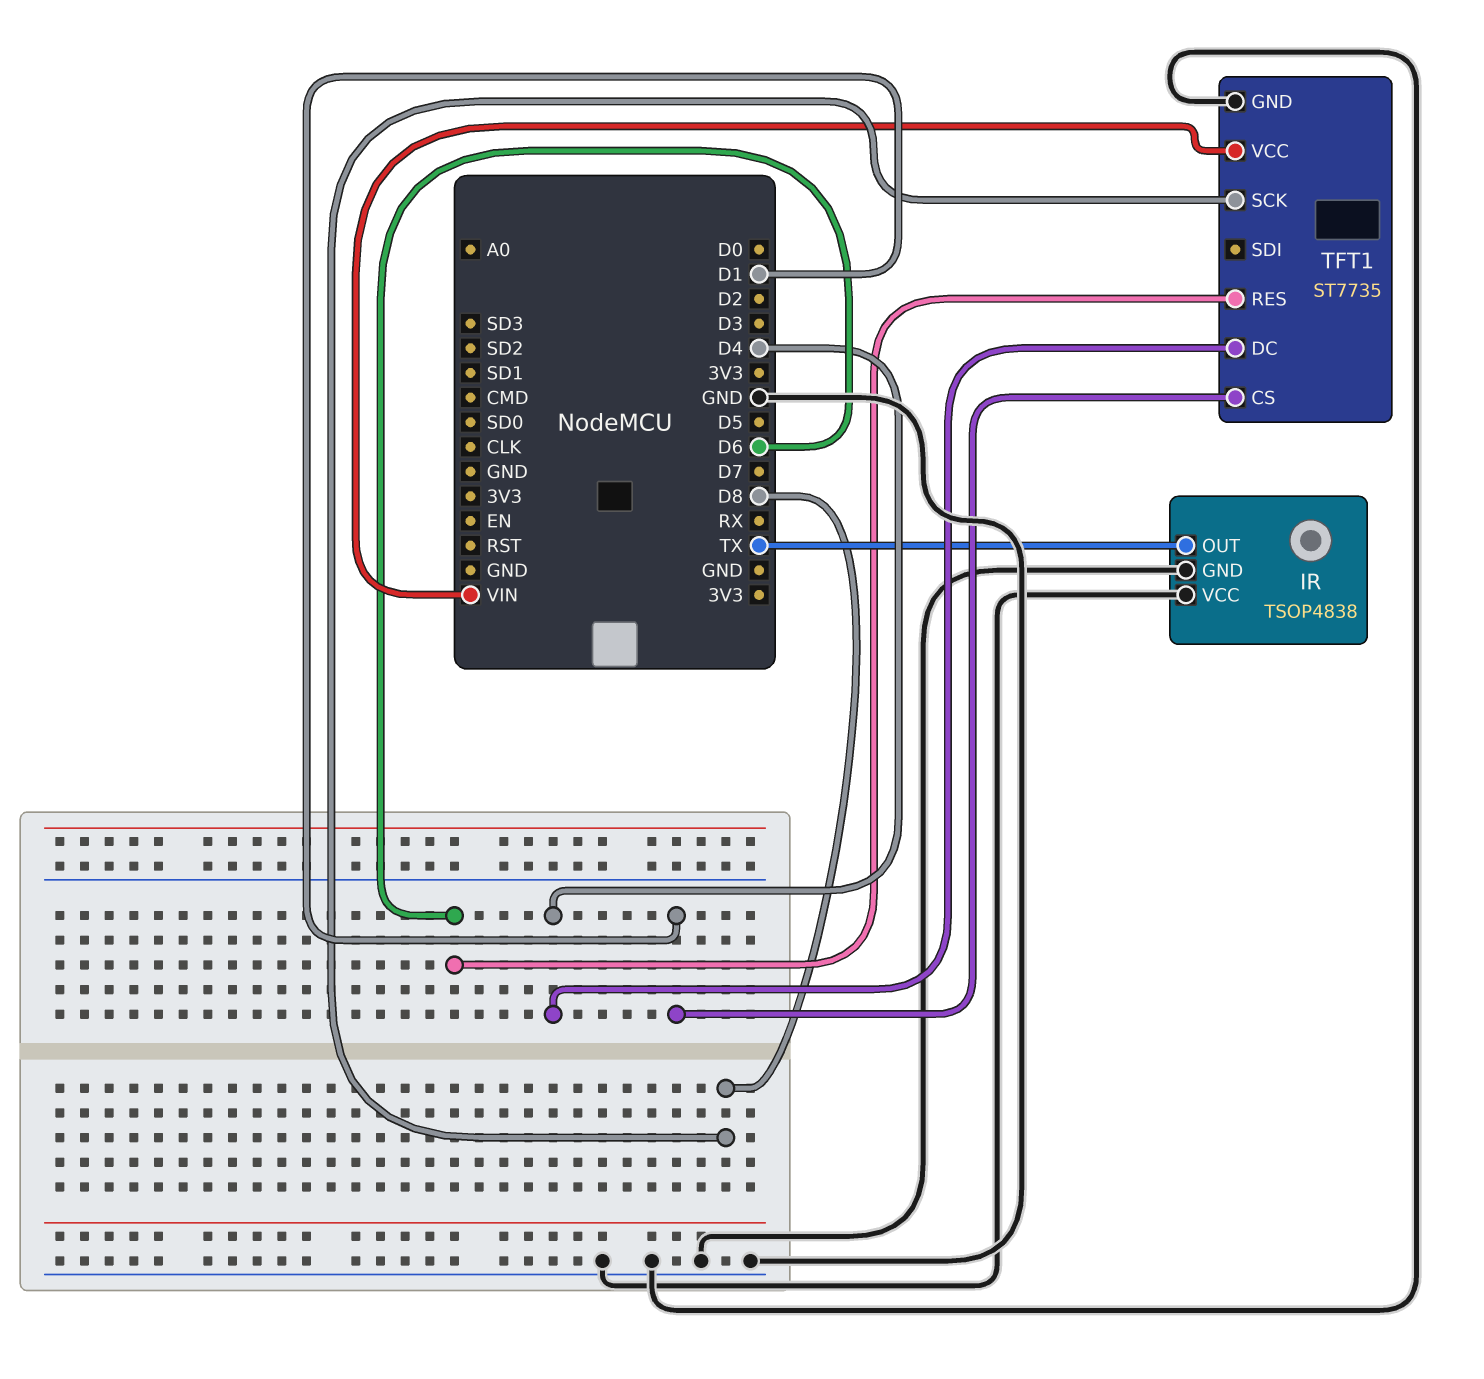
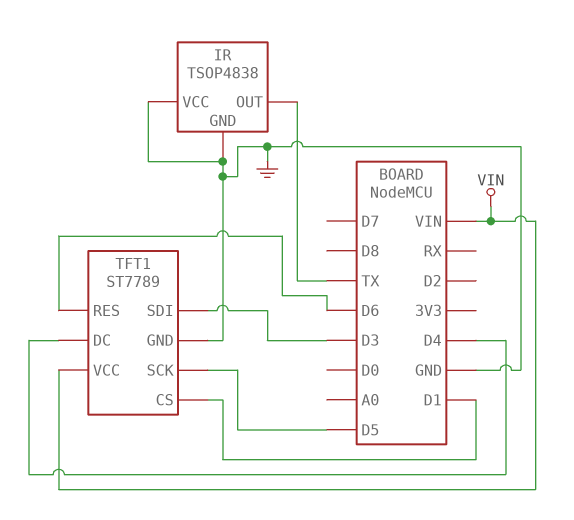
TFT1: ST7735 -> ST7789
TFT1 pin SCK: D8 -> D5
TFT1 pin SDI: none -> D3

